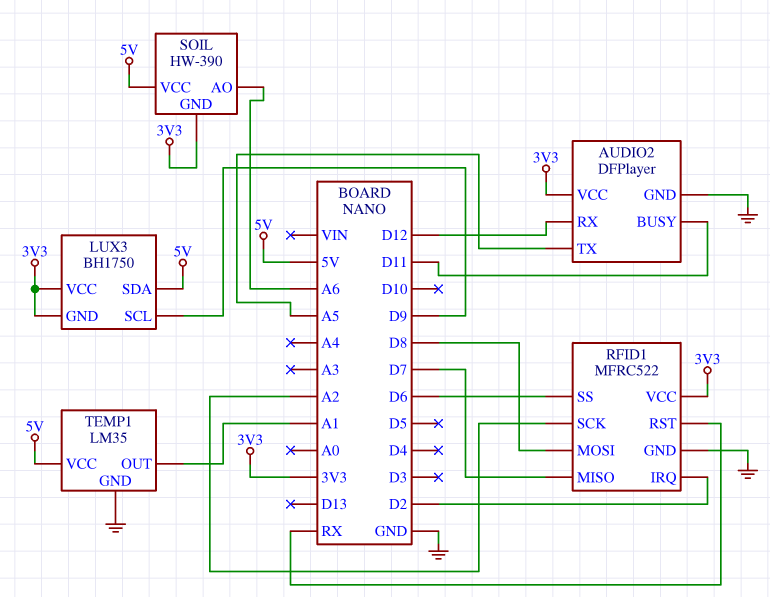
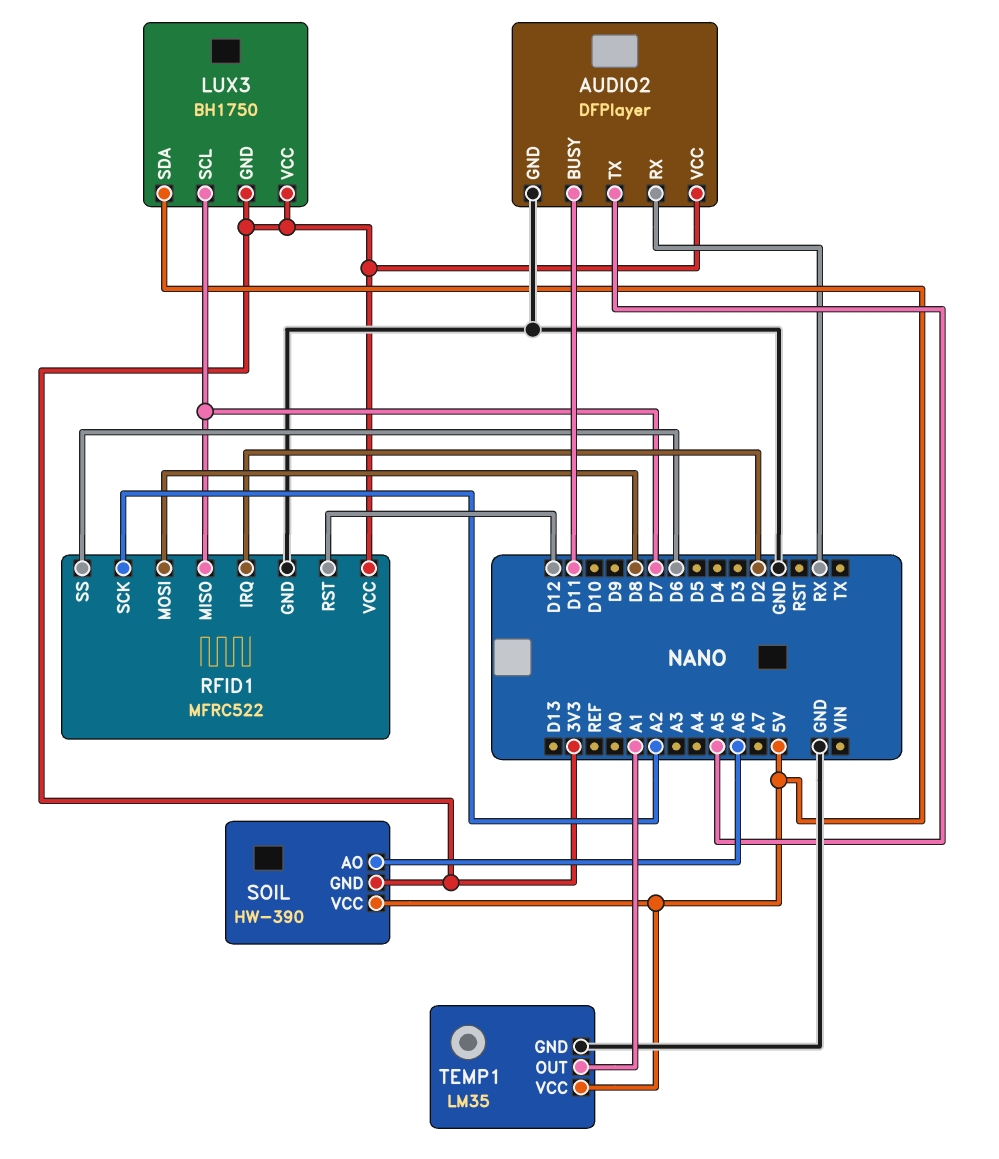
AUDIO2 pin RX: D12 -> RX
LUX3 pin SCL: D9 -> D7
RFID1 pin RST: RX -> D12

